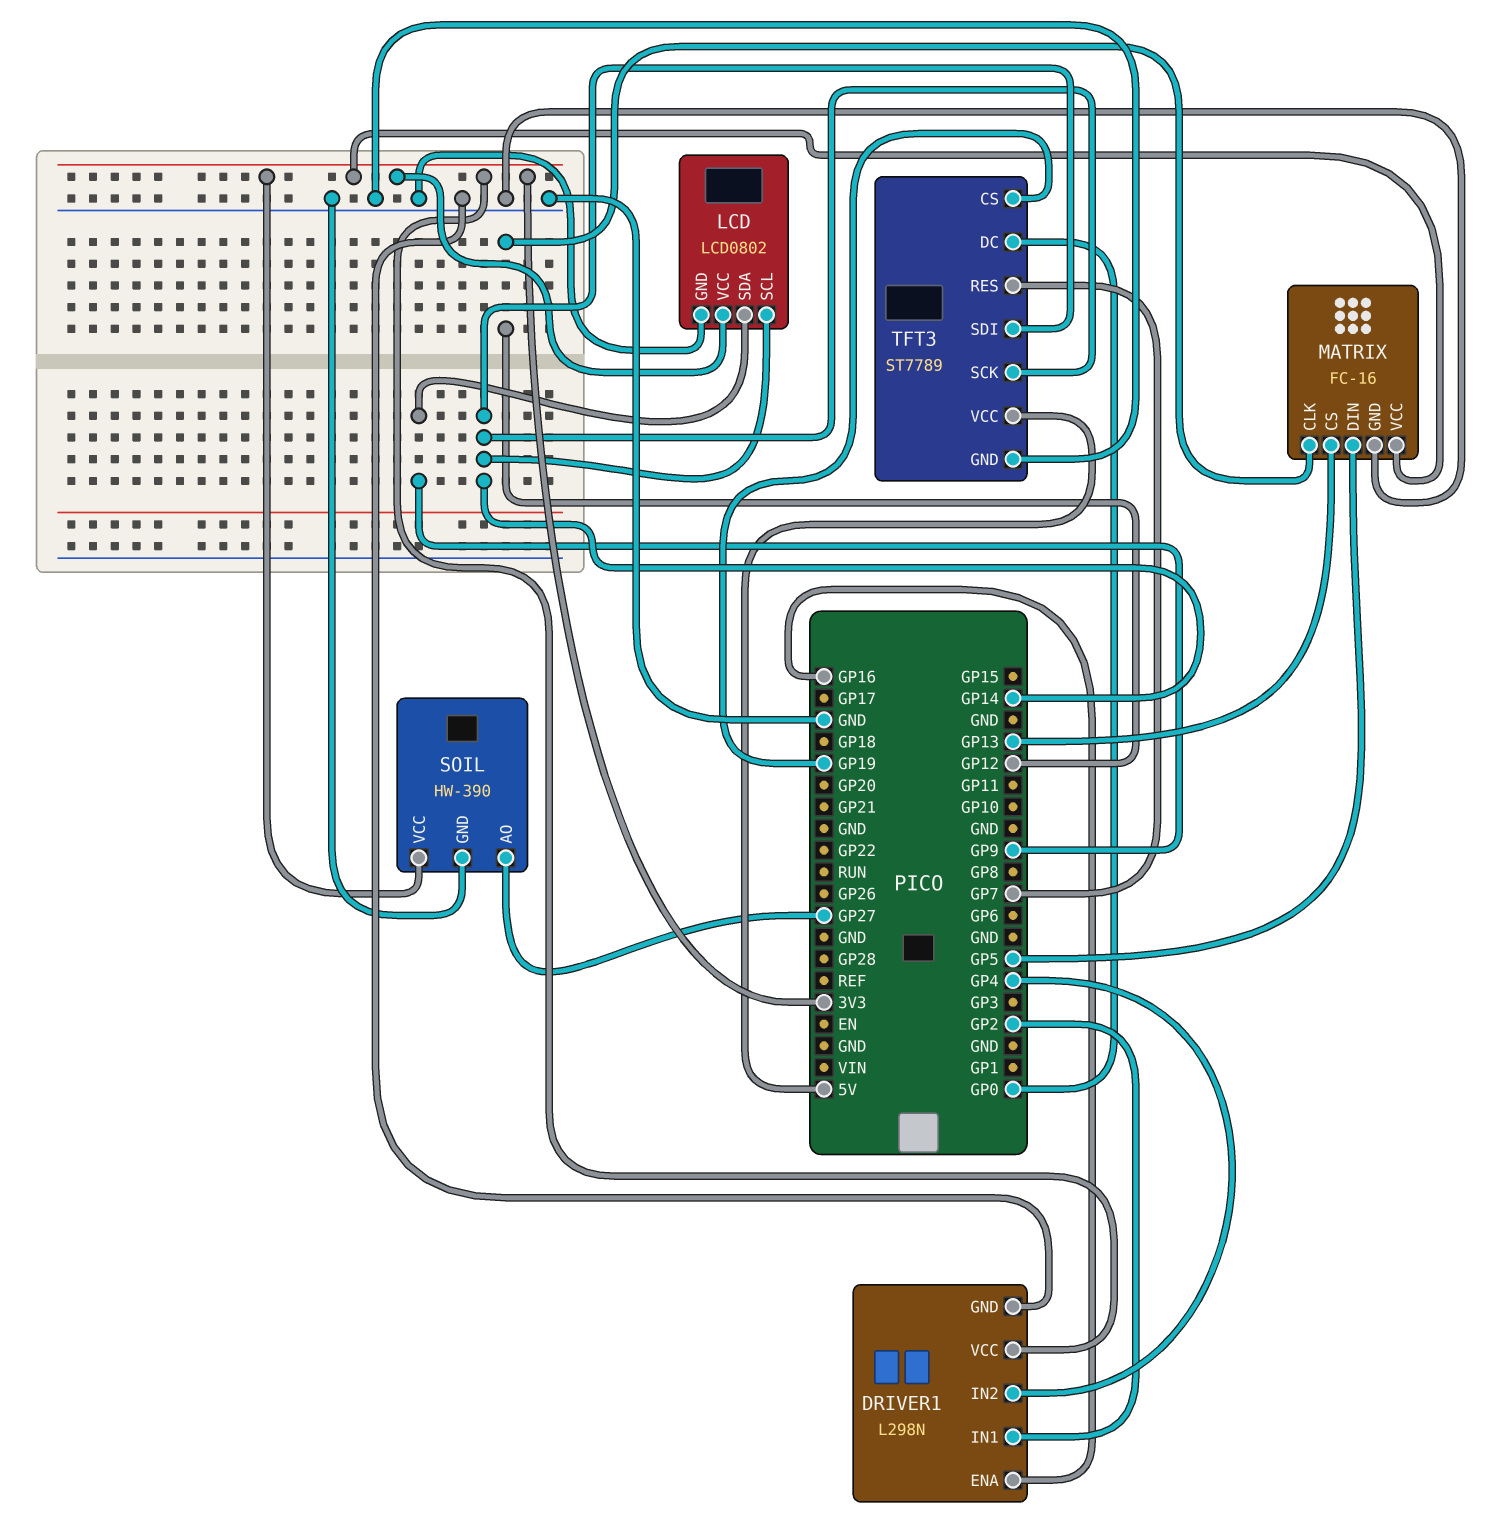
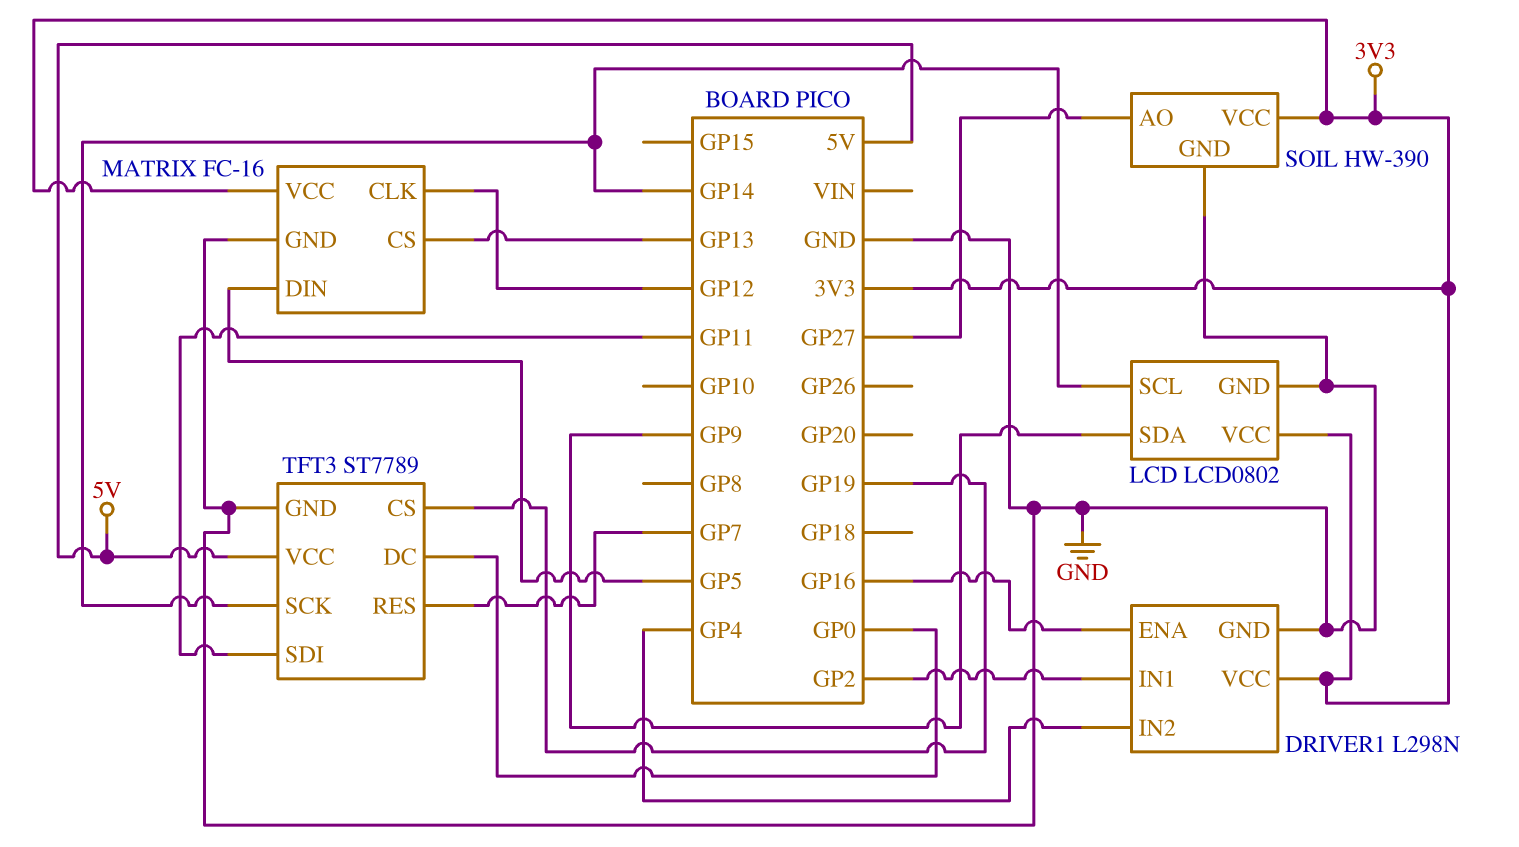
TFT3 pin SDI: GP14 -> GP11

